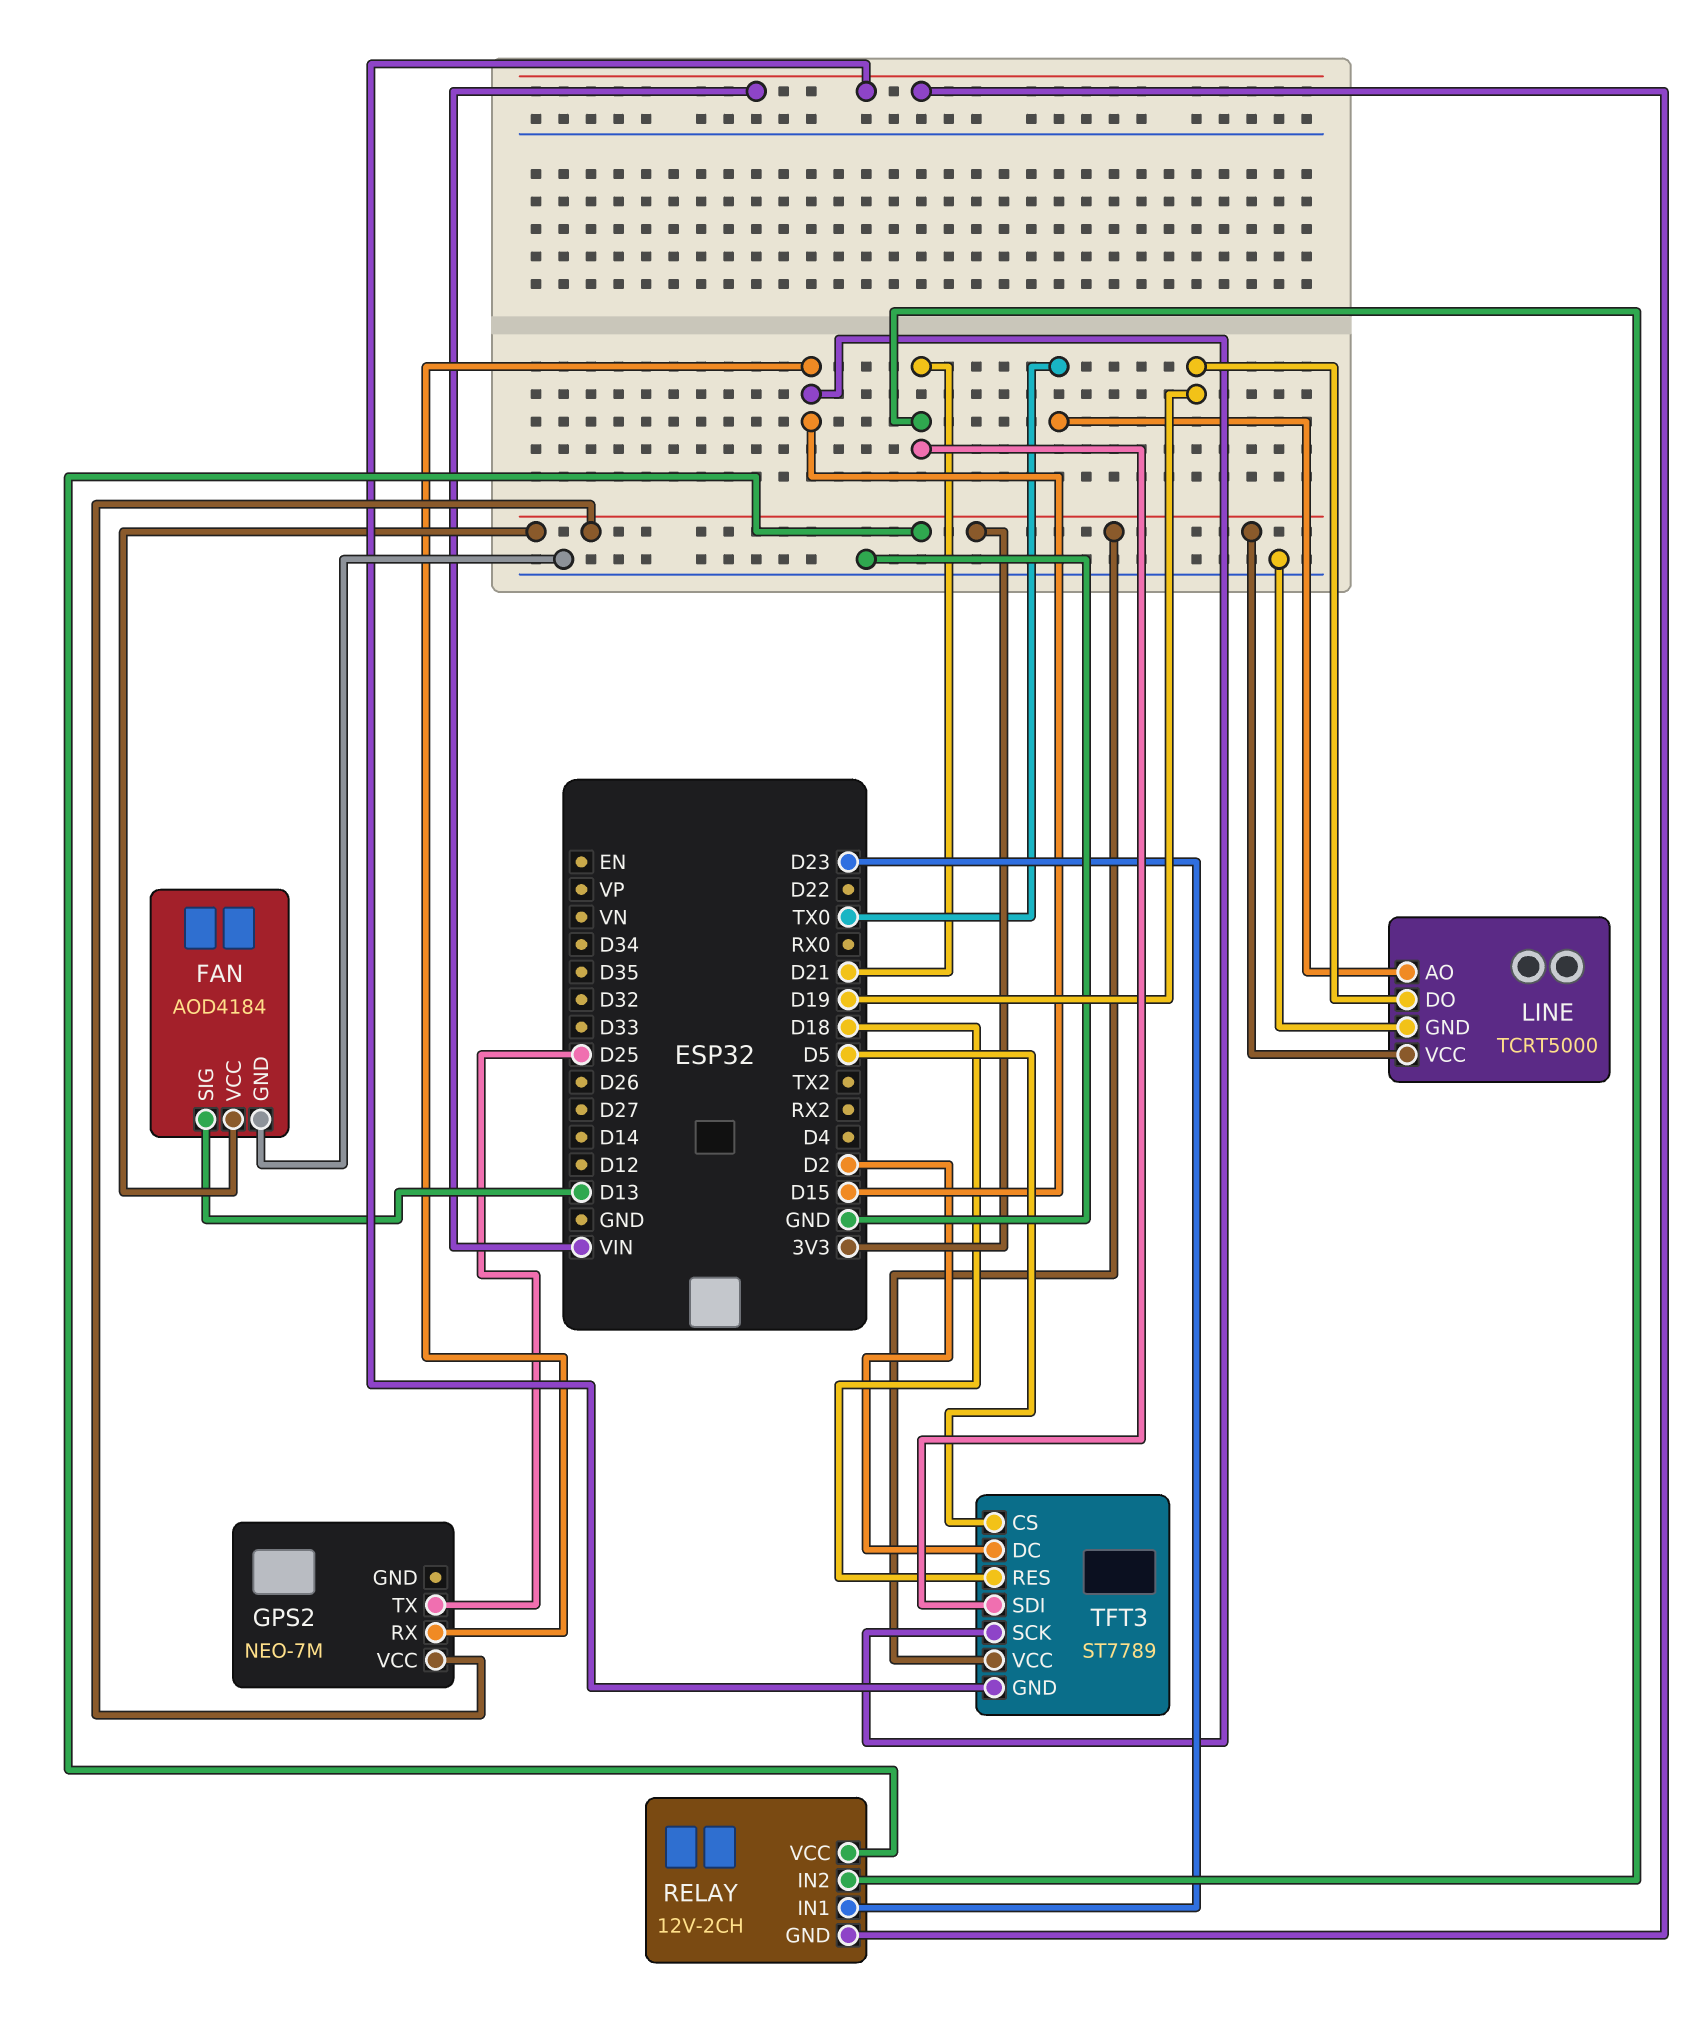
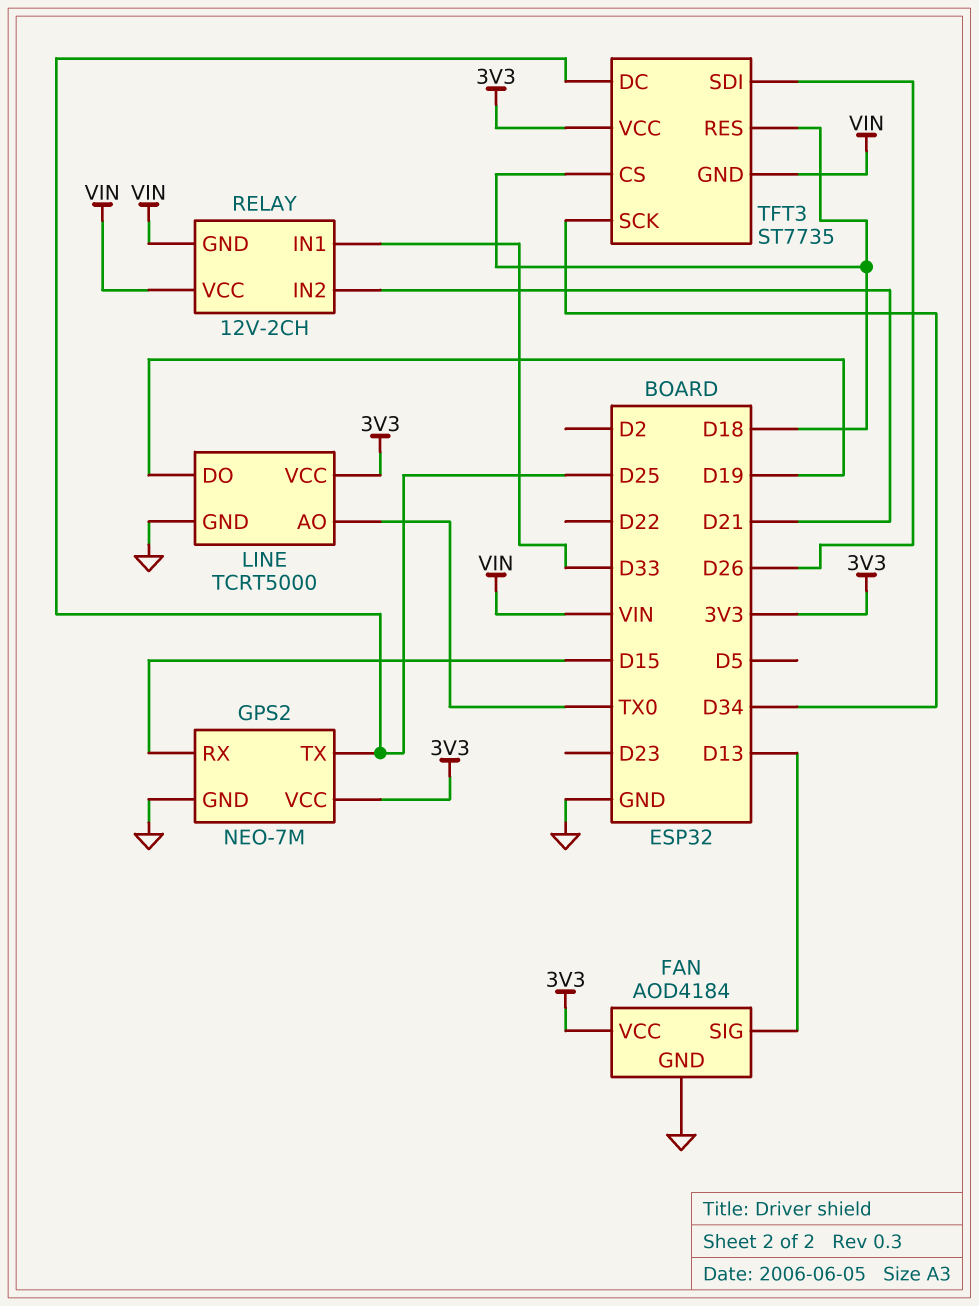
GPS2 pin GND: none -> GND
RELAY pin IN1: D23 -> D33
RELAY pin VCC: 3V3 -> VIN
TFT3: ST7789 -> ST7735
TFT3 pin CS: D5 -> D18
TFT3 pin DC: D2 -> D25
TFT3 pin SCK: D15 -> D34
TFT3 pin SDI: D21 -> D26

